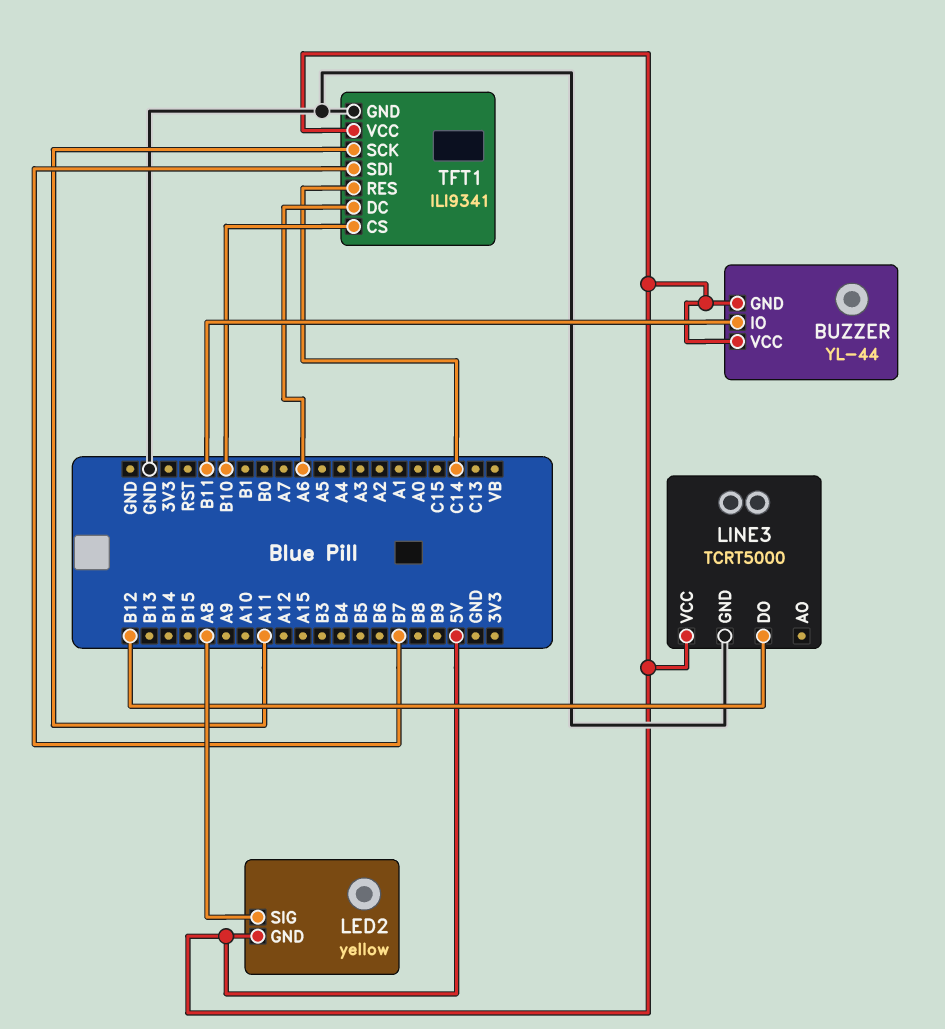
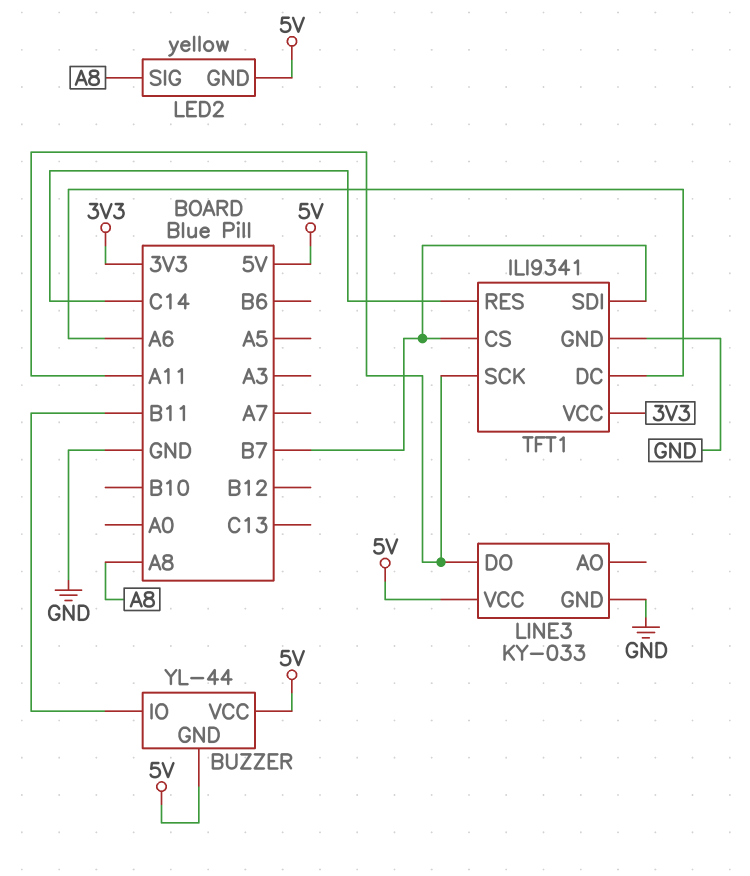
LINE3: TCRT5000 -> KY-033
LINE3 pin DO: B12 -> A11
TFT1 pin CS: B10 -> B7
TFT1 pin VCC: 5V -> 3V3

